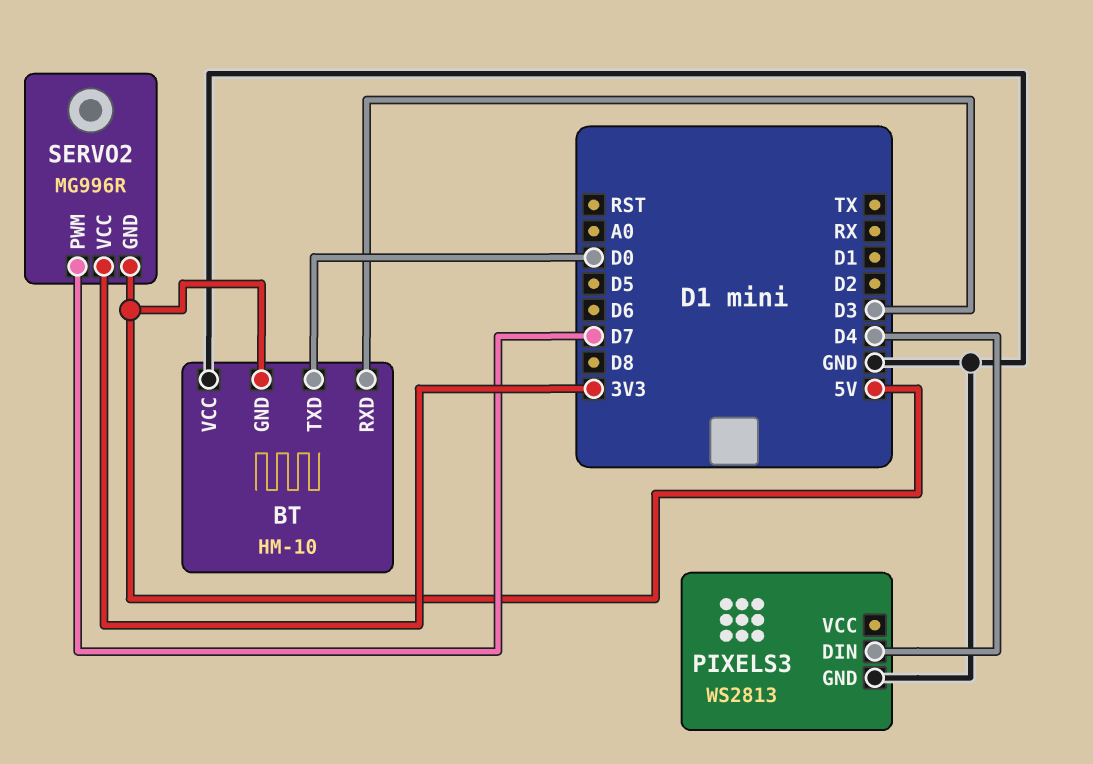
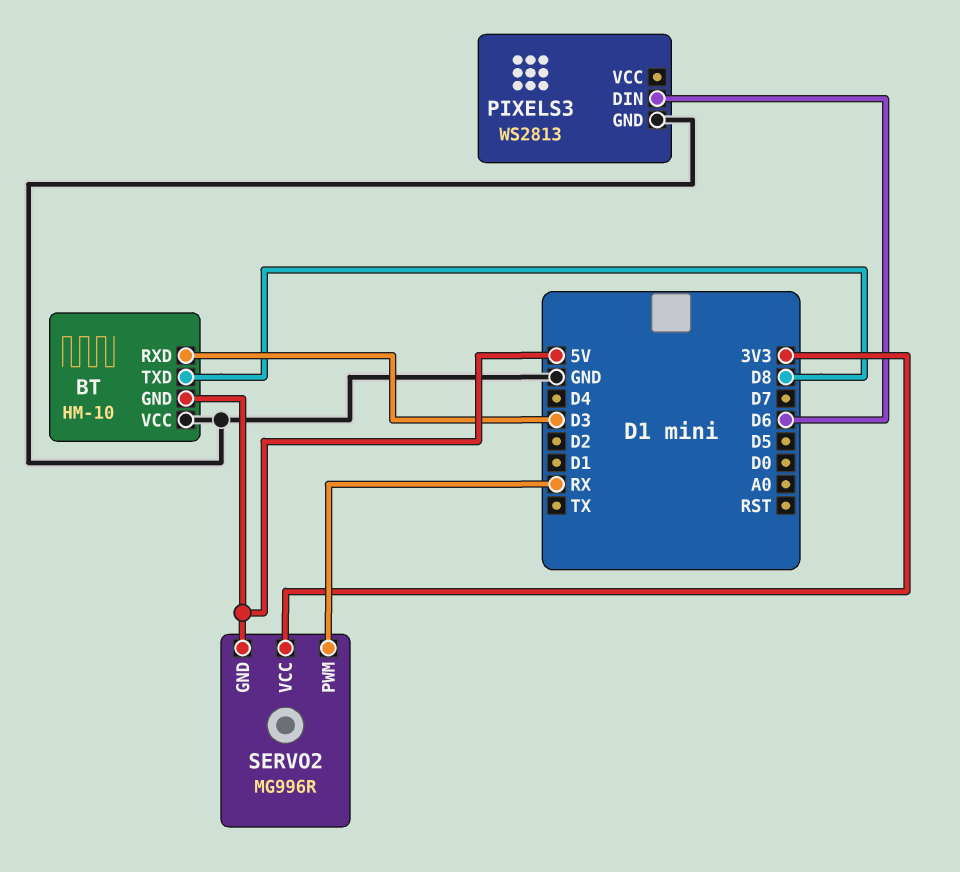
BT pin TXD: D0 -> D8
PIXELS3 pin DIN: D4 -> D6
SERVO2 pin PWM: D7 -> RX

